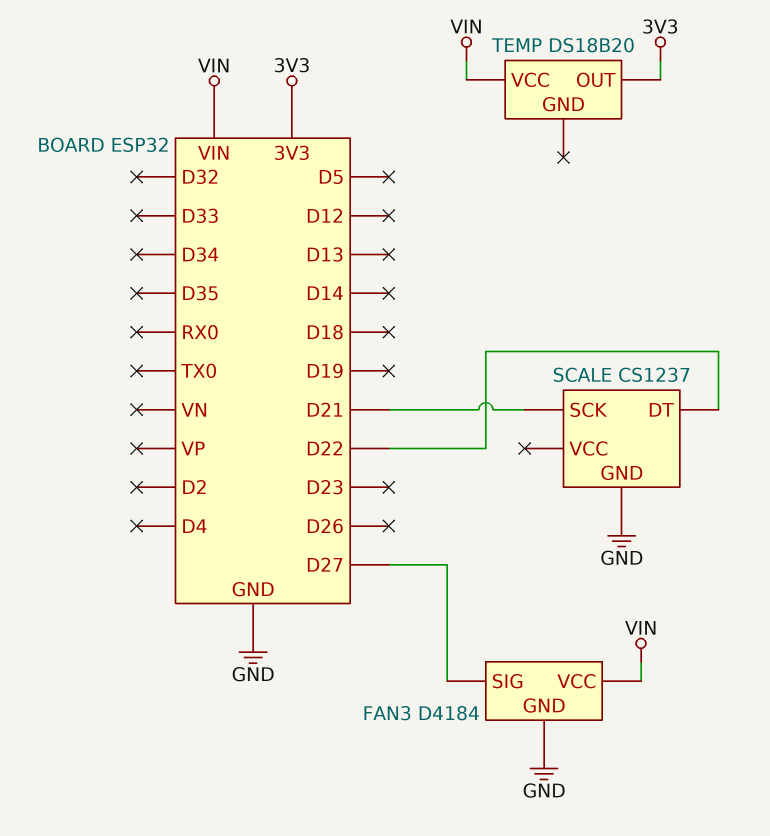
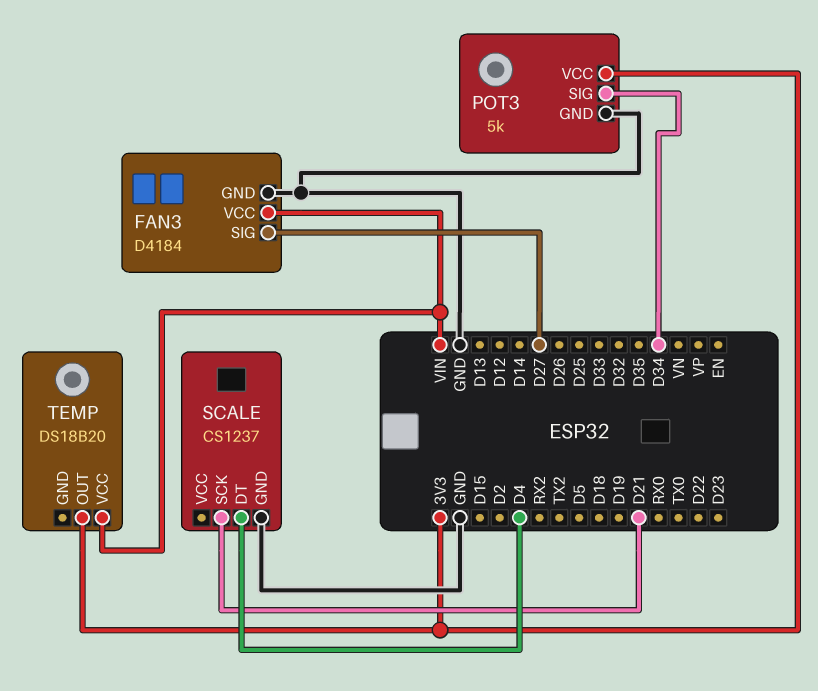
POT3: none -> 5k
POT3 pin GND: none -> GND
POT3 pin SIG: none -> D34
POT3 pin VCC: none -> 3V3
SCALE pin DT: D22 -> D4

